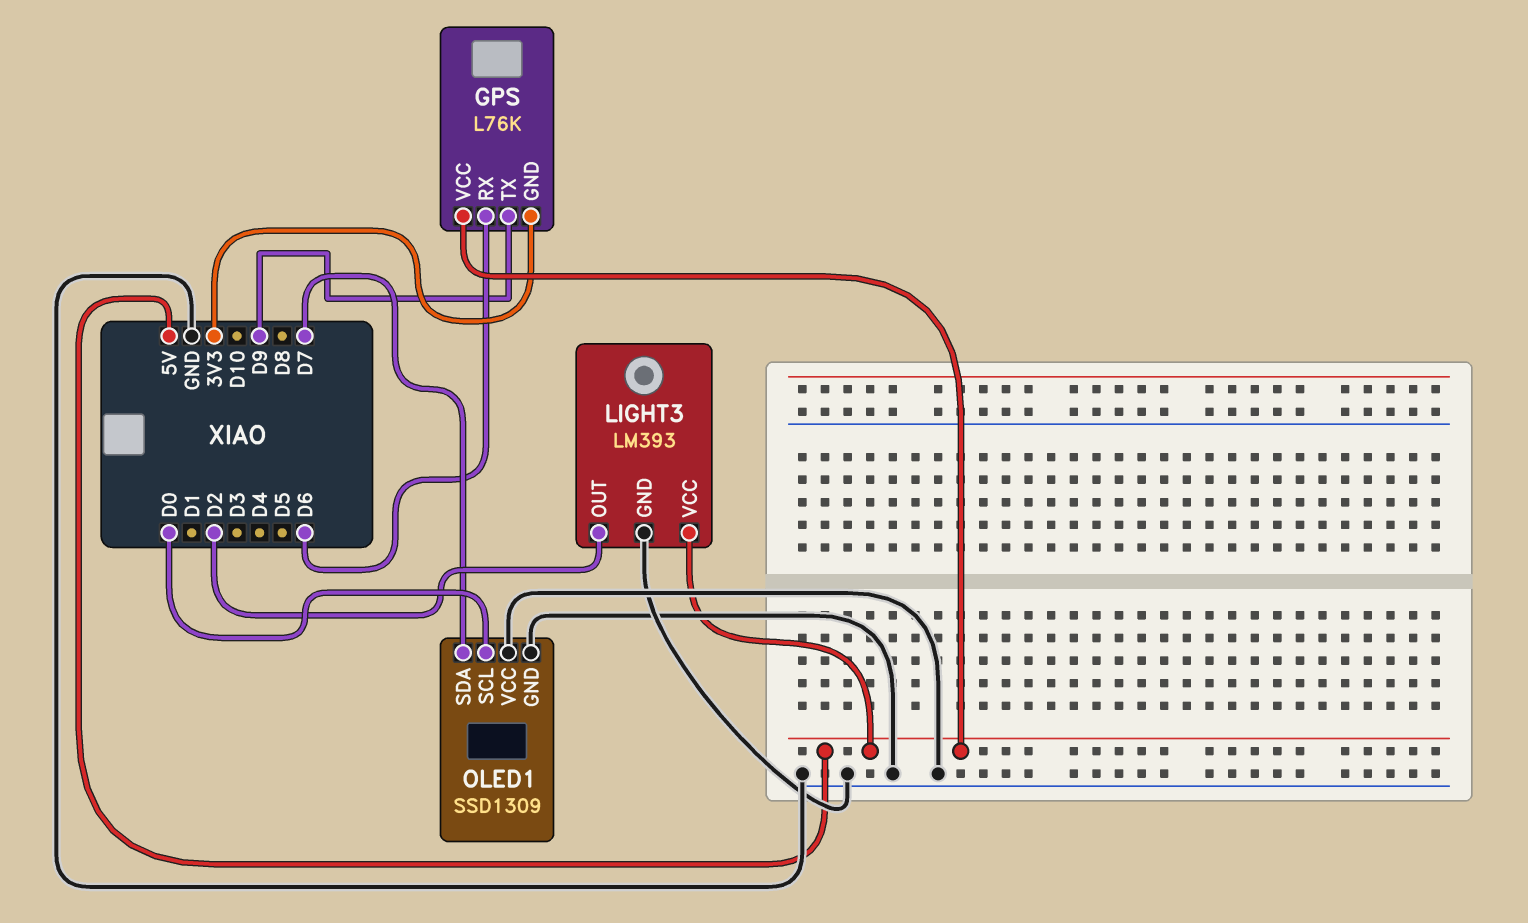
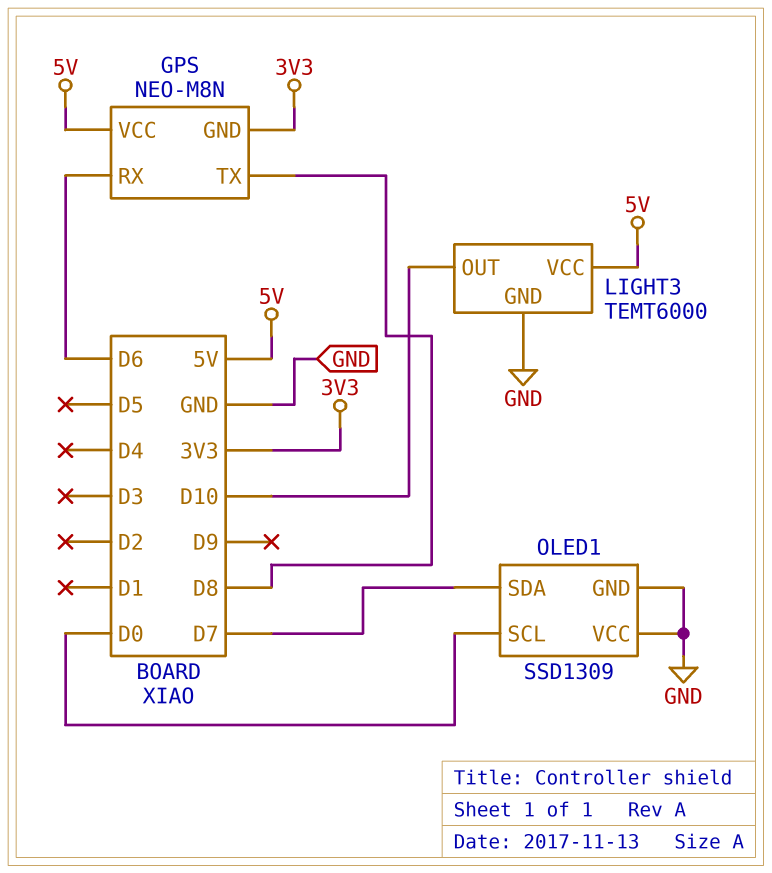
GPS: L76K -> NEO-M8N
GPS pin TX: D9 -> D8
LIGHT3: LM393 -> TEMT6000
LIGHT3 pin OUT: D2 -> D10

